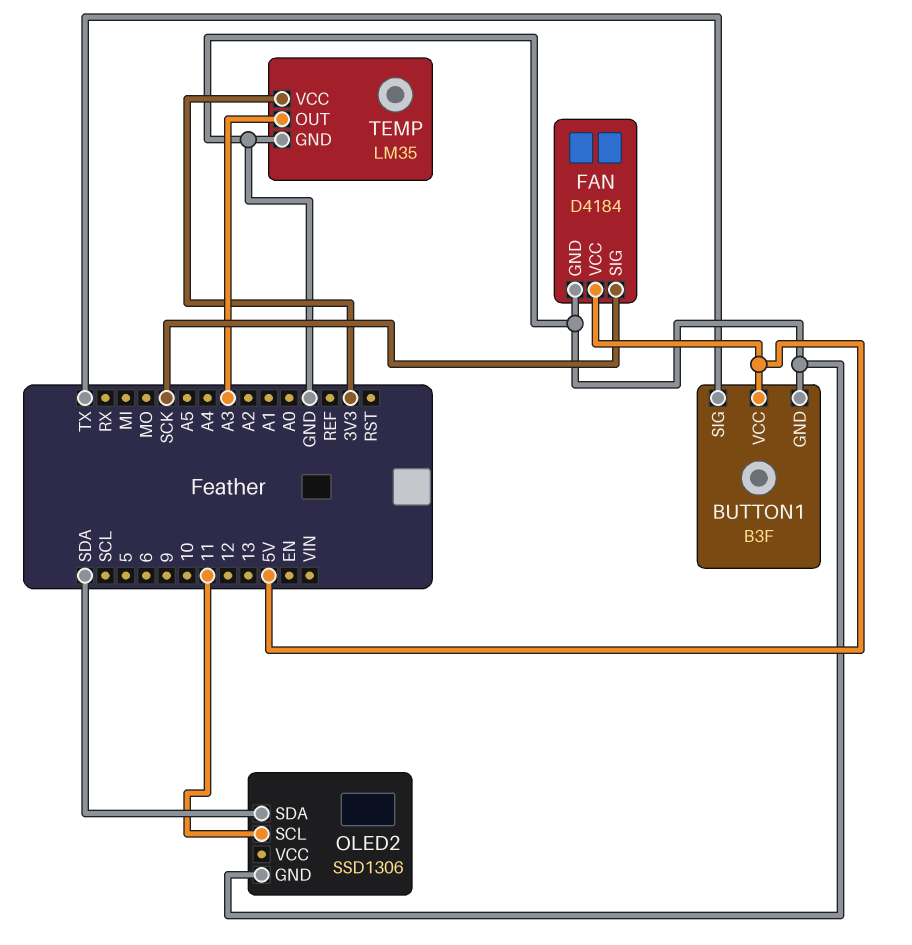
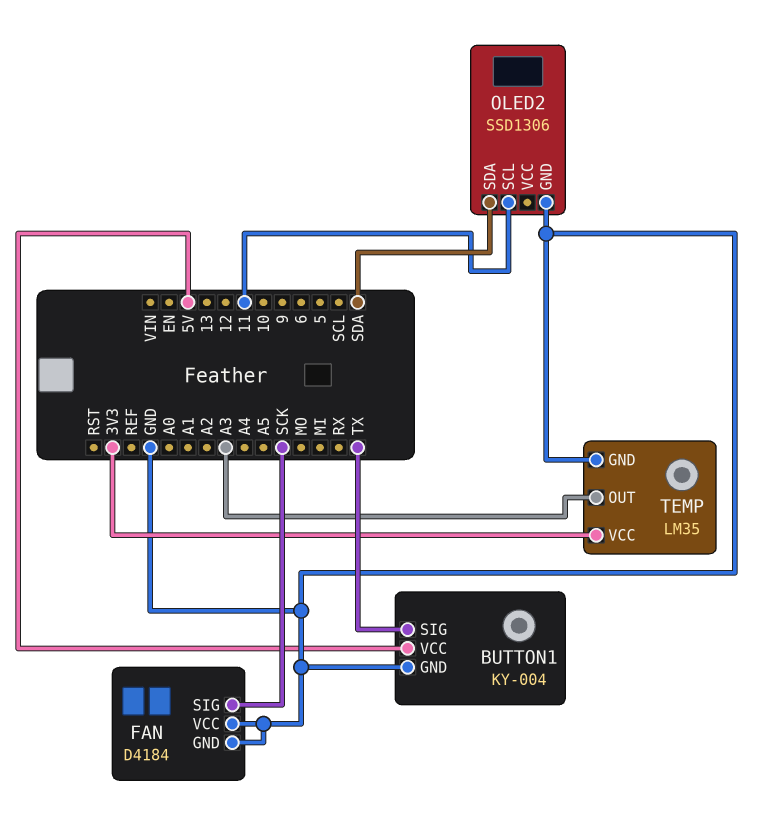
BUTTON1: B3F -> KY-004
FAN pin VCC: 5V -> GND

